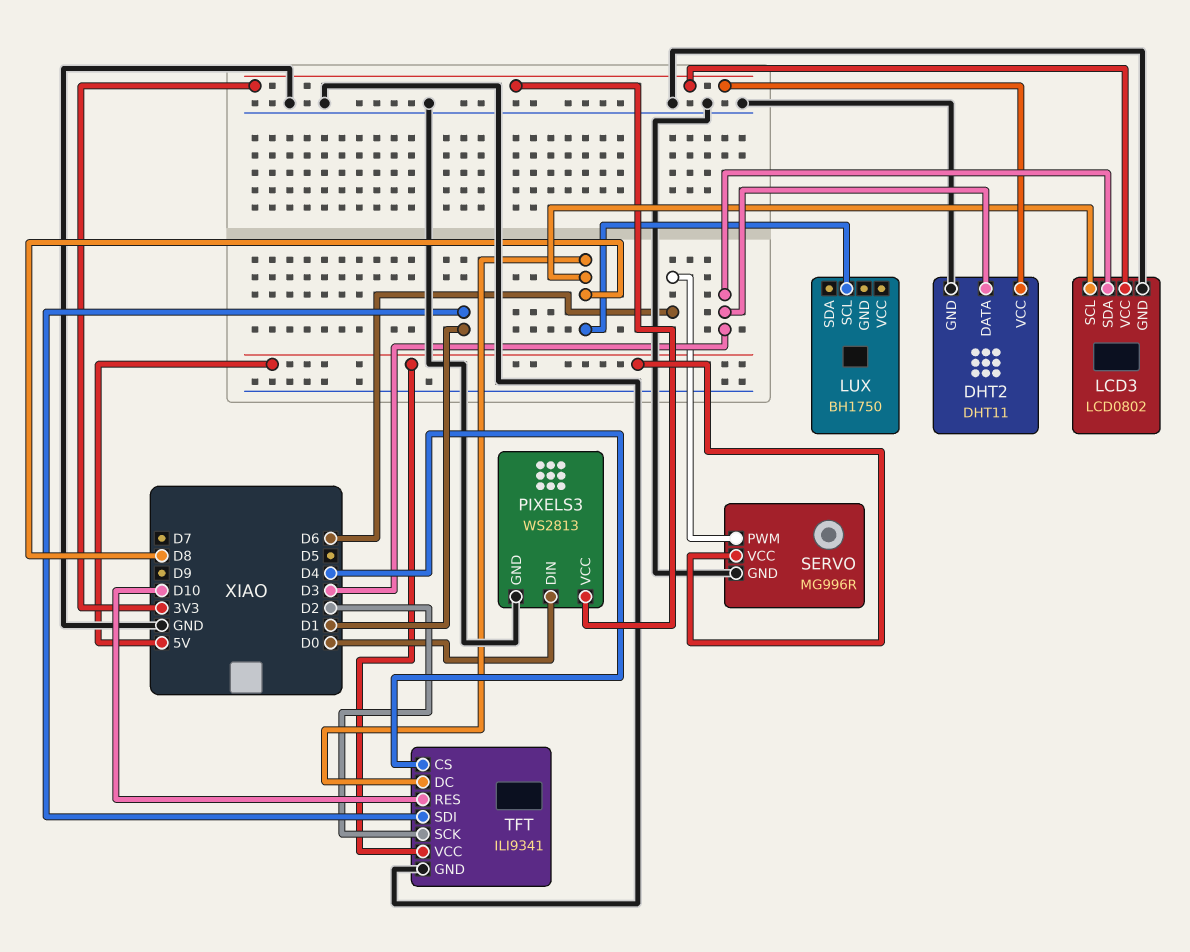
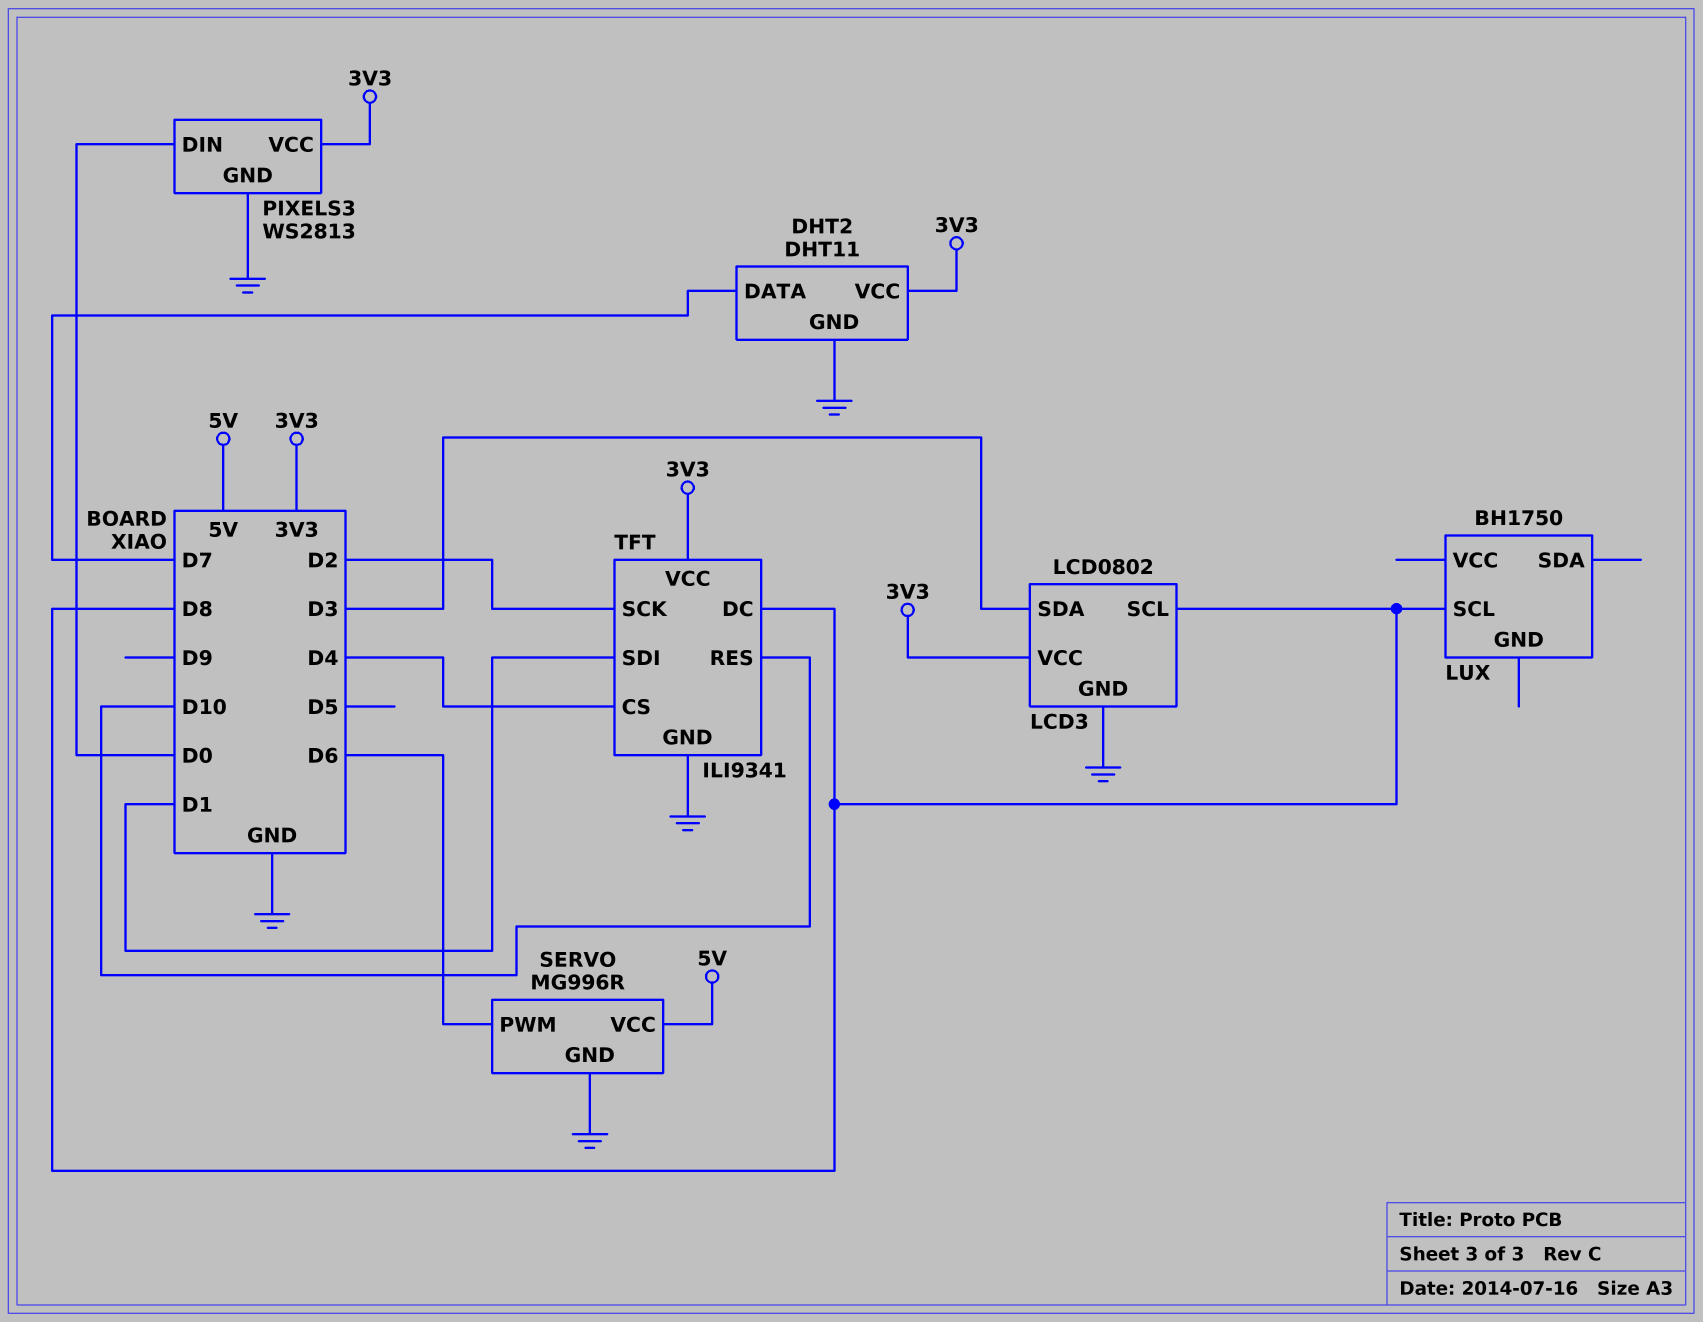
DHT2 pin DATA: D3 -> D7
TFT pin VCC: 5V -> 3V3

